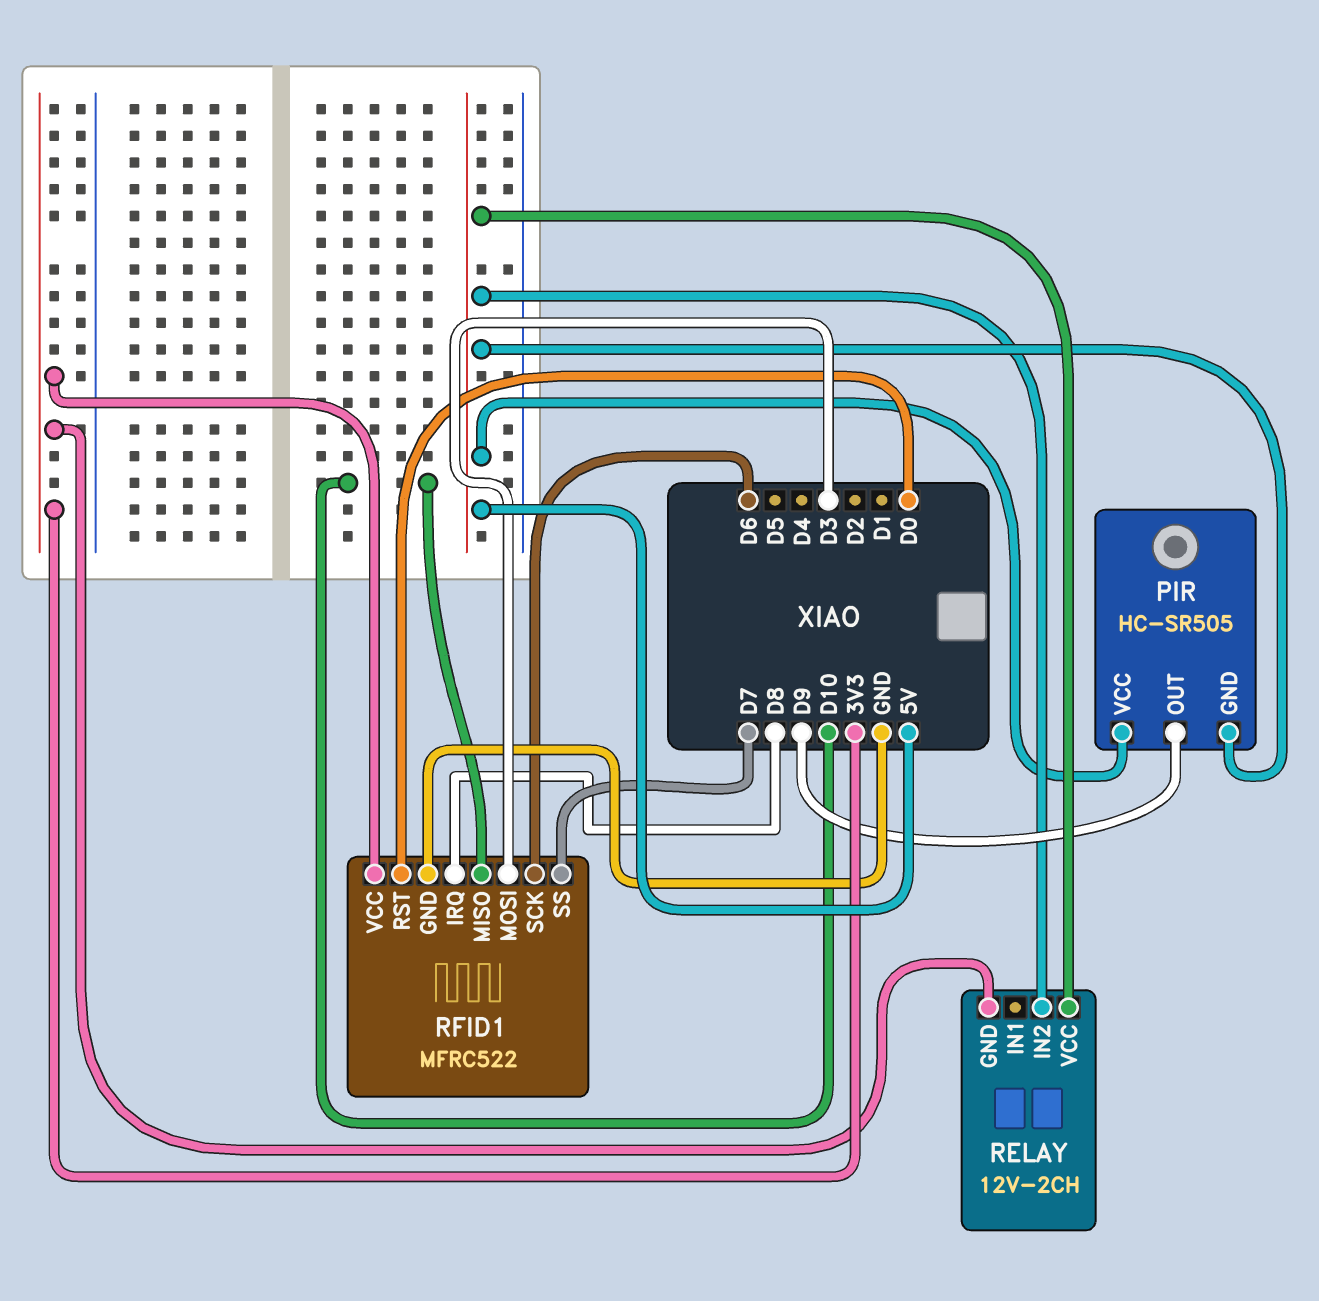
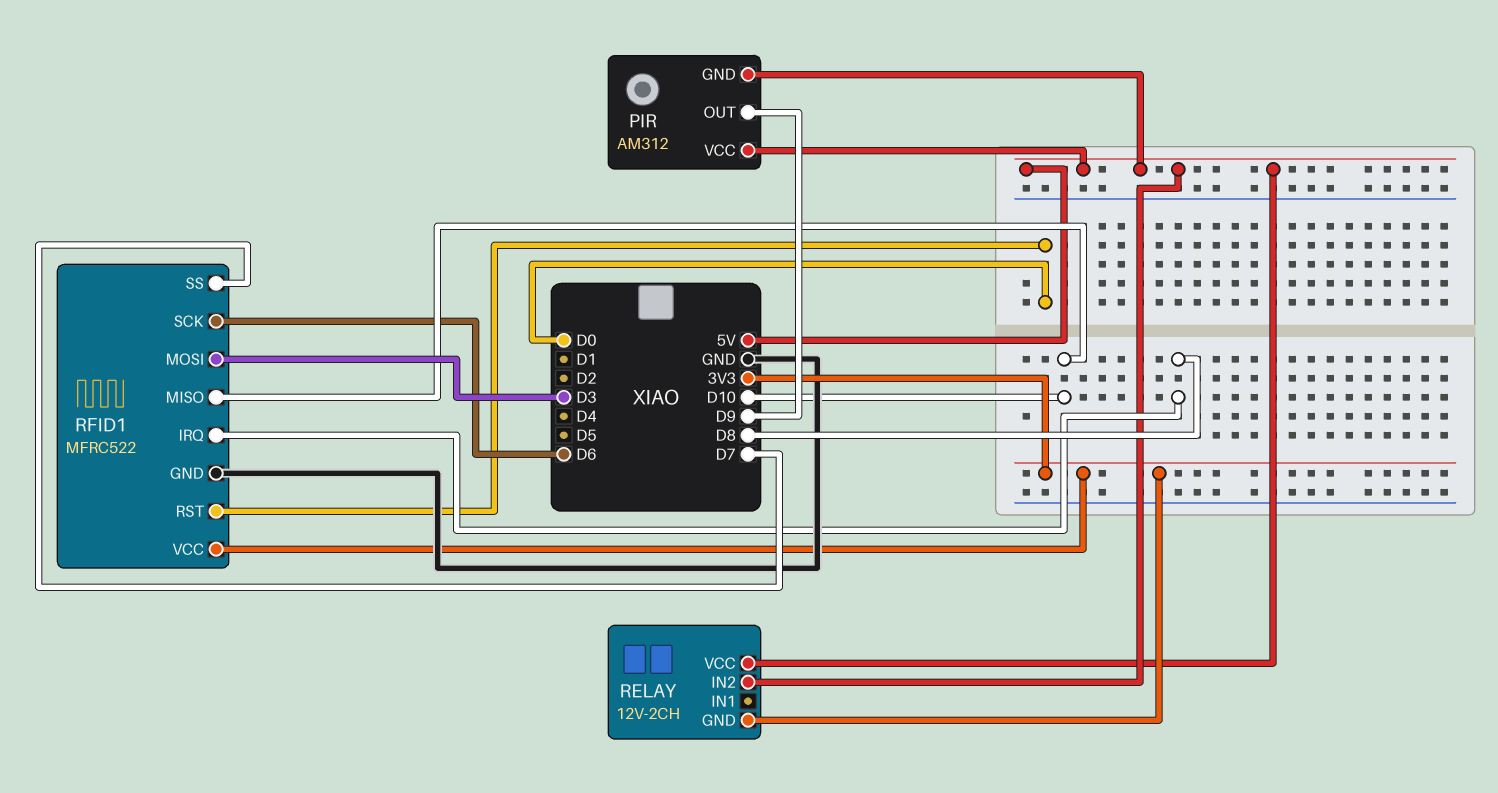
PIR: HC-SR505 -> AM312

